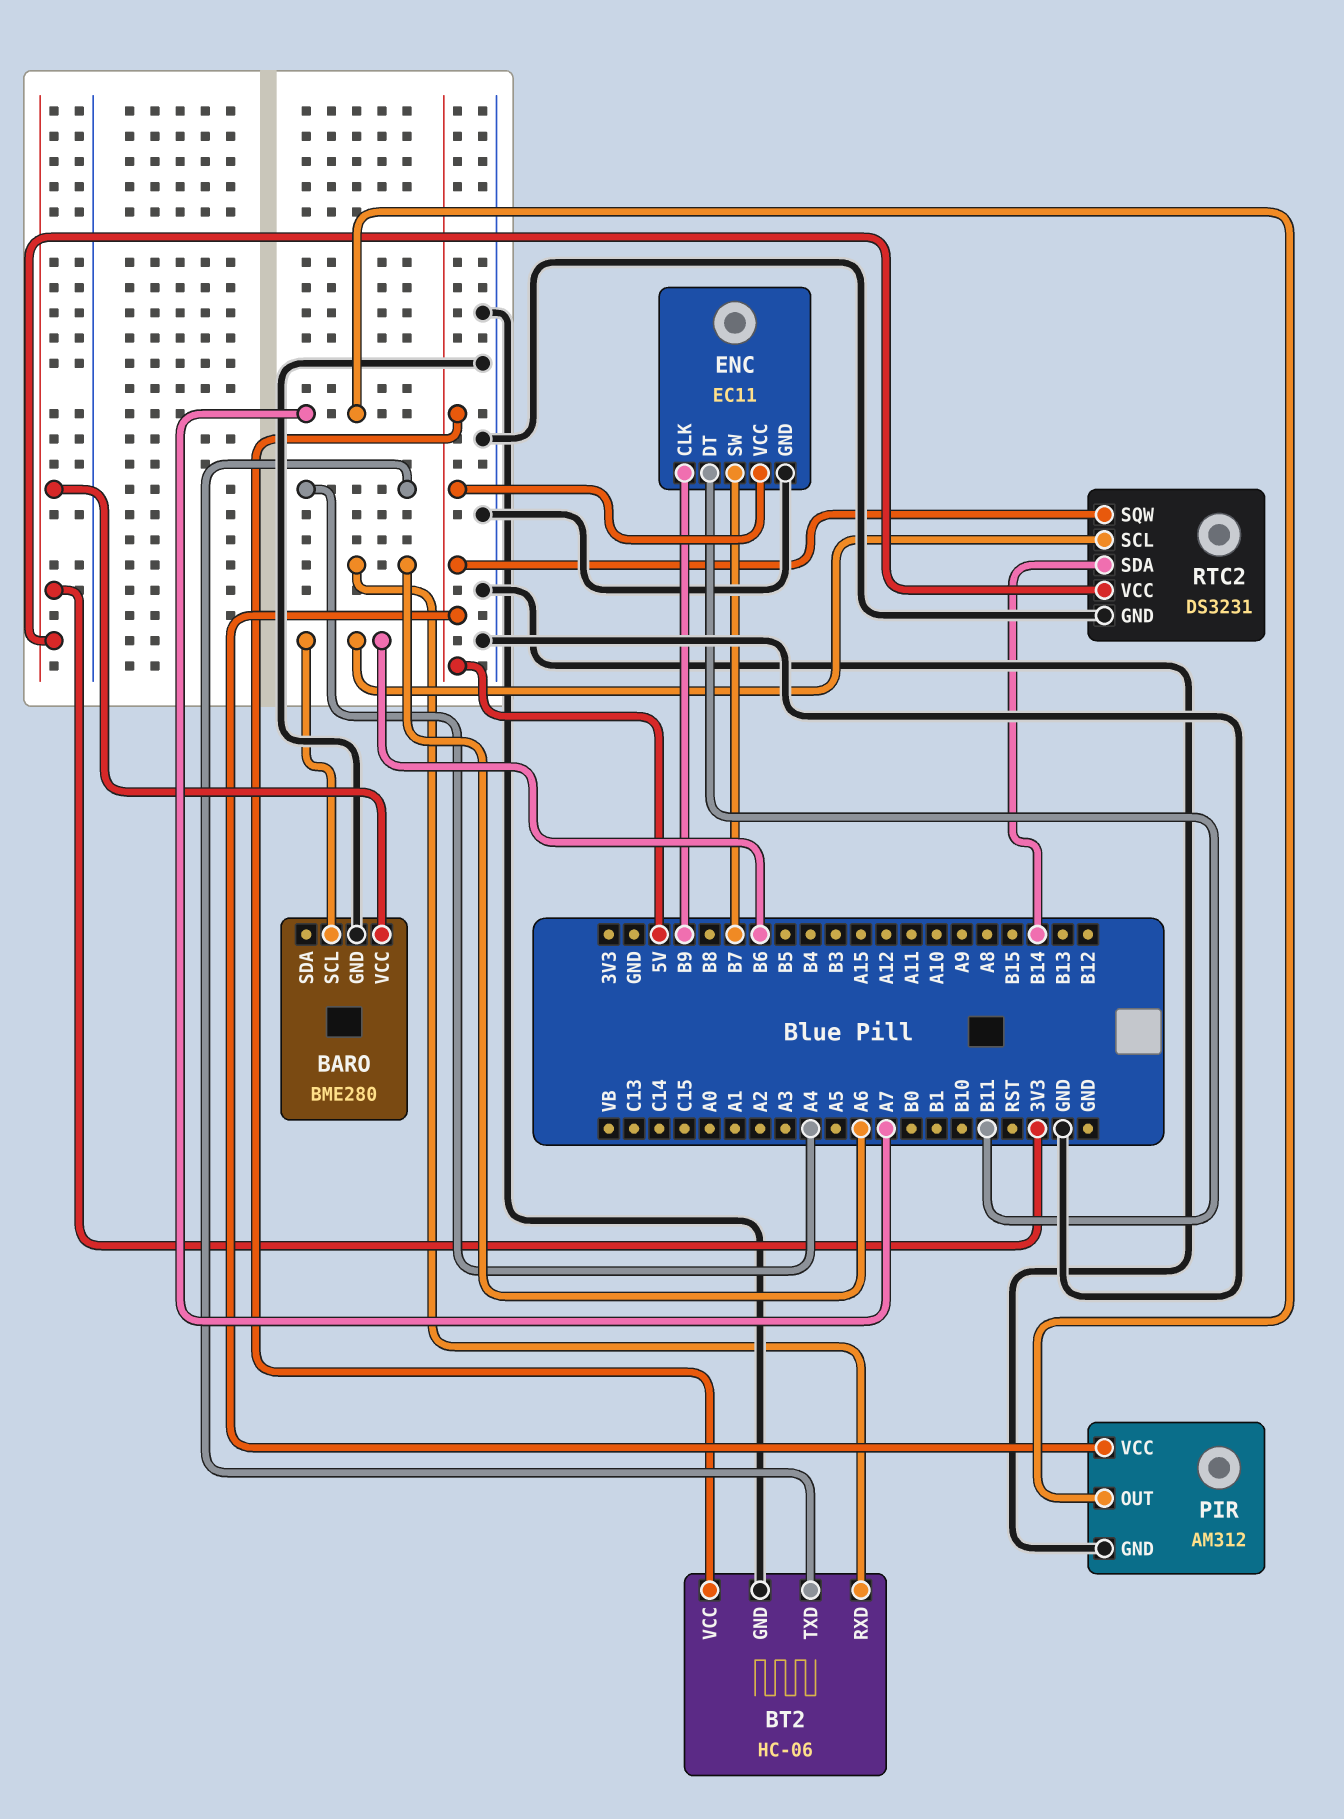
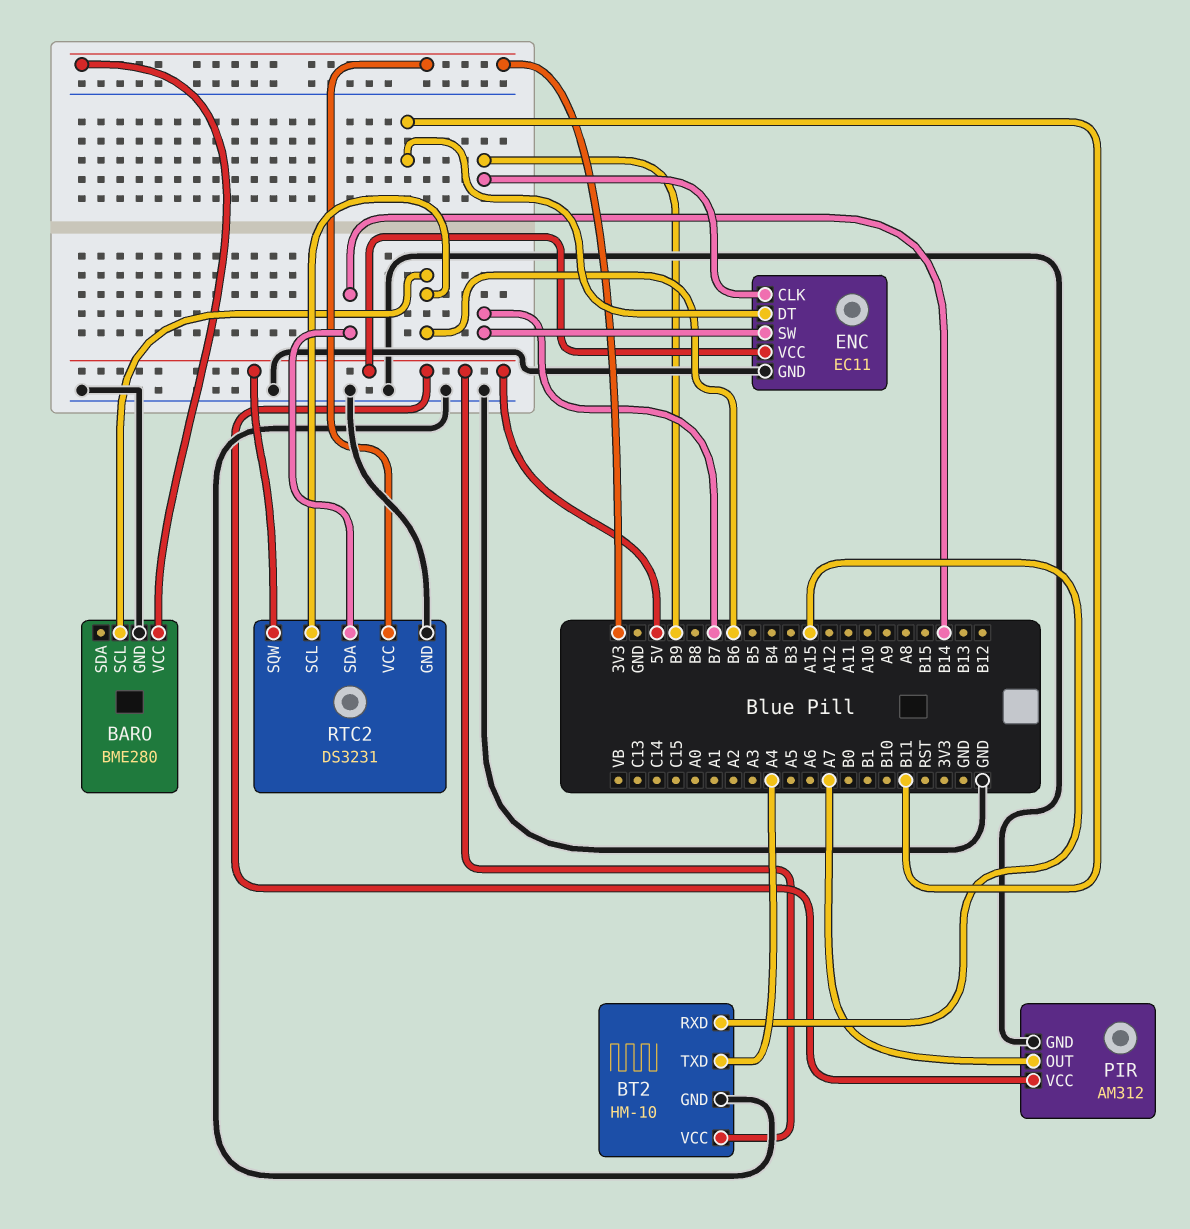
BT2: HC-06 -> HM-10
BT2 pin RXD: A6 -> A15

